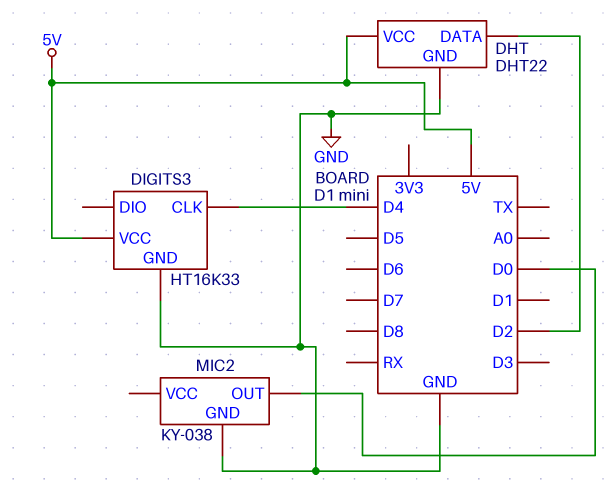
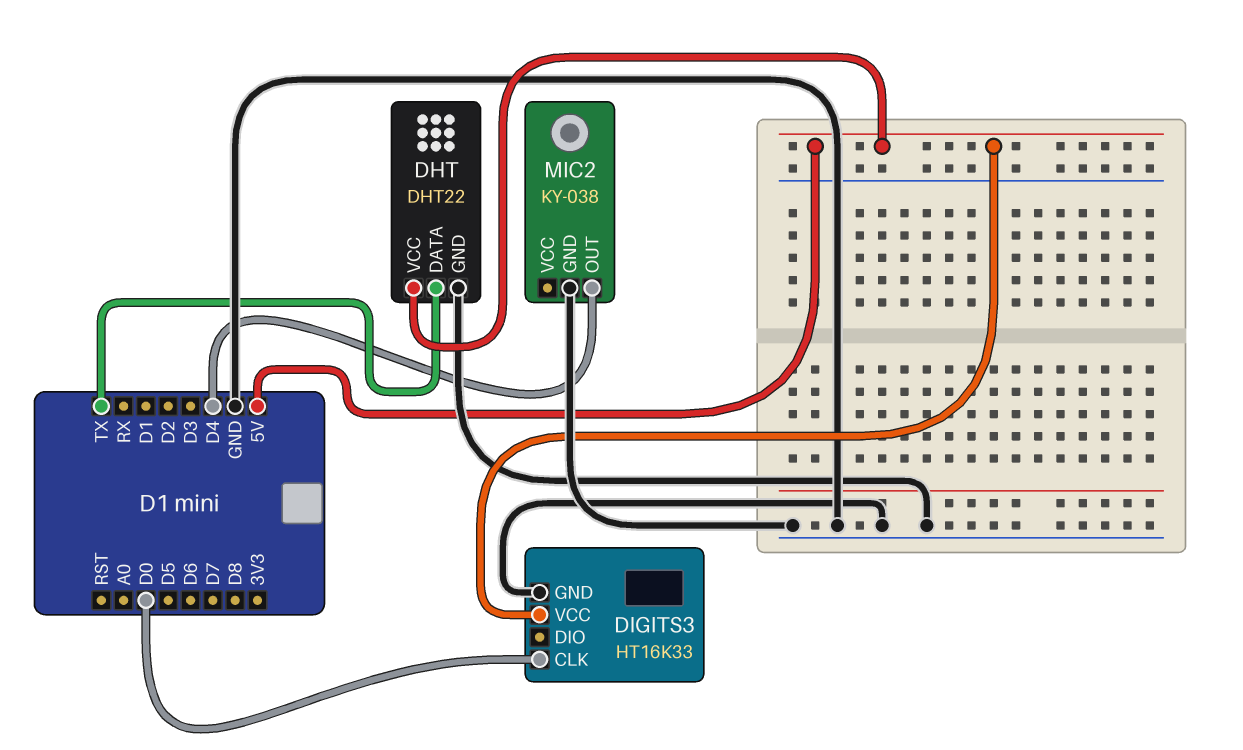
DHT pin DATA: D2 -> TX
DIGITS3 pin CLK: D4 -> D0
MIC2 pin OUT: D0 -> D4

